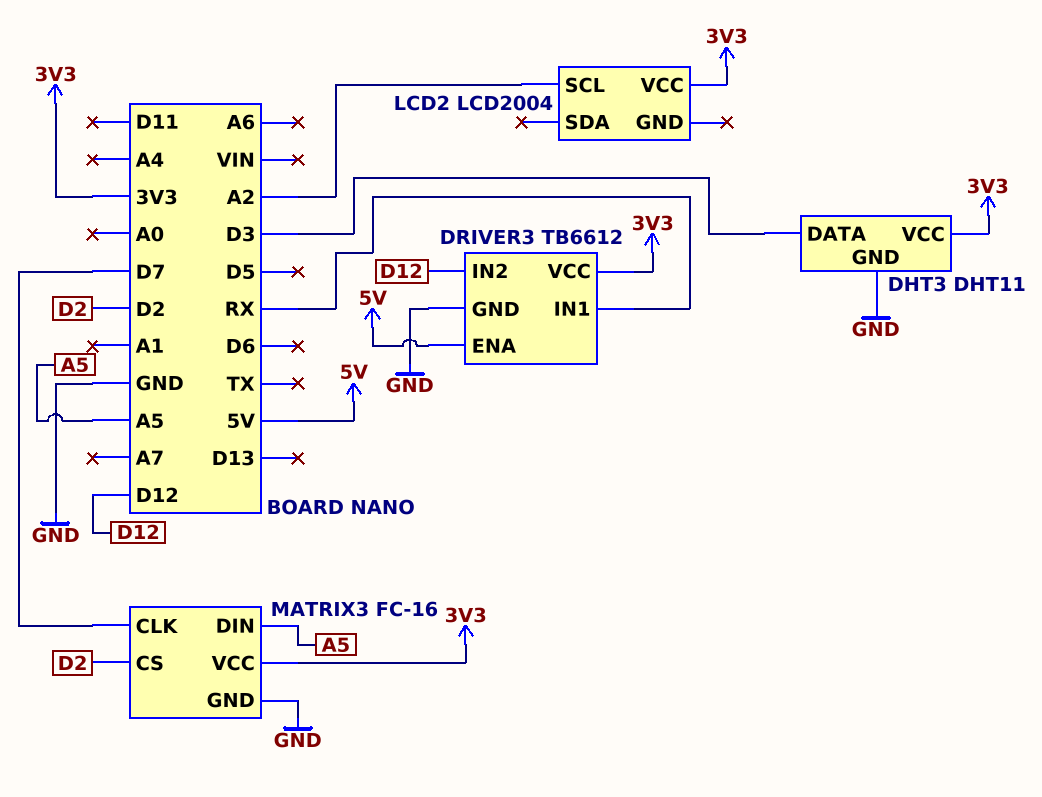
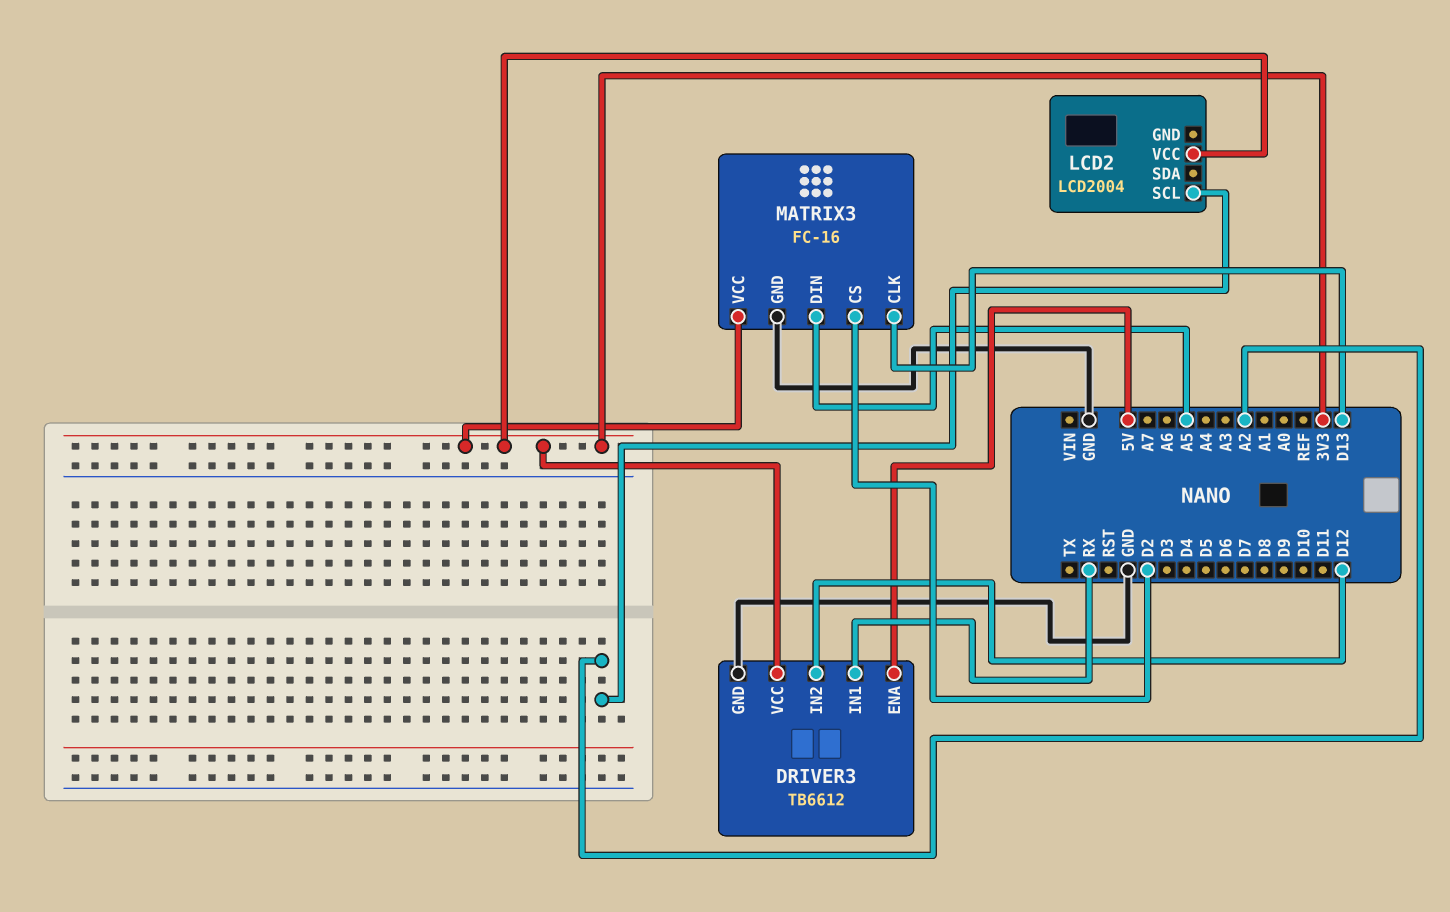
DHT3: DHT11 -> none
DHT3 pin DATA: D3 -> none
DHT3 pin GND: GND -> none
DHT3 pin VCC: 3V3 -> none
MATRIX3 pin CLK: D7 -> D13

